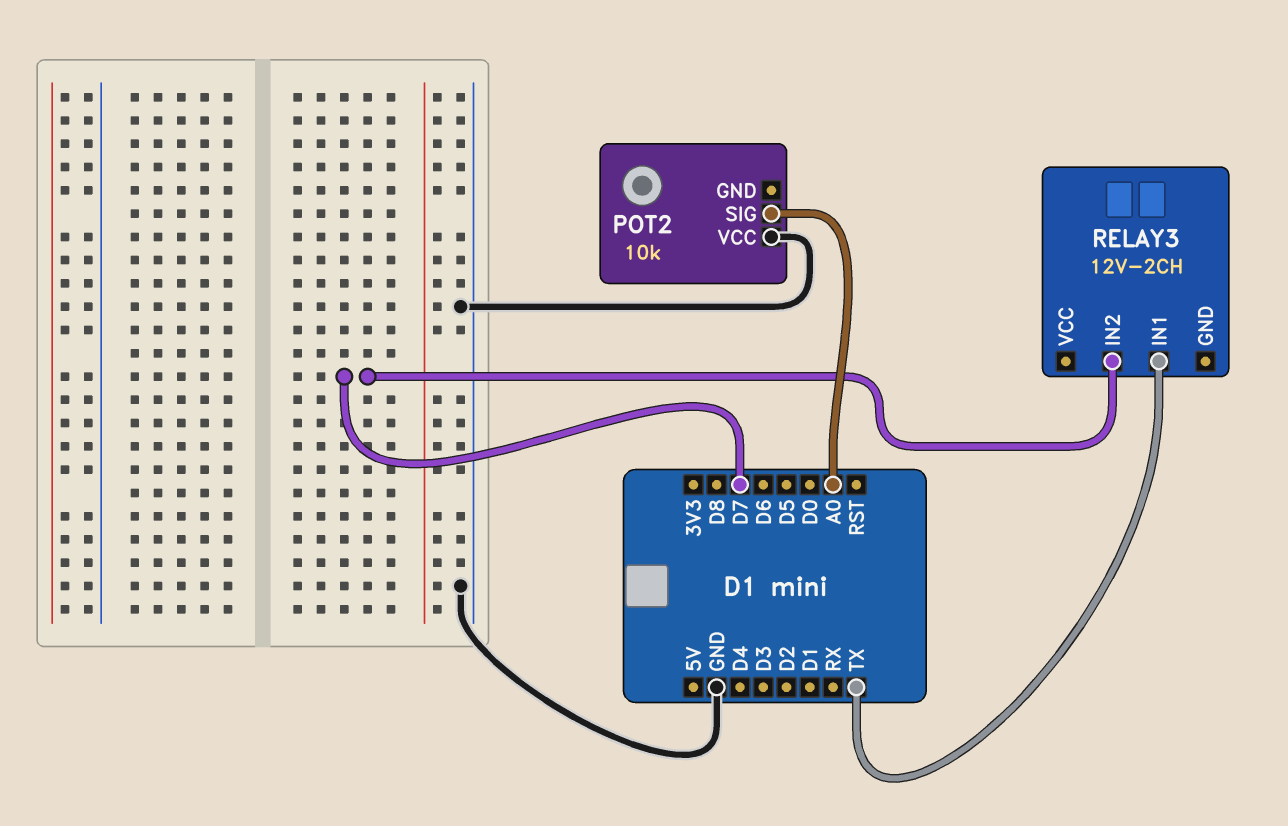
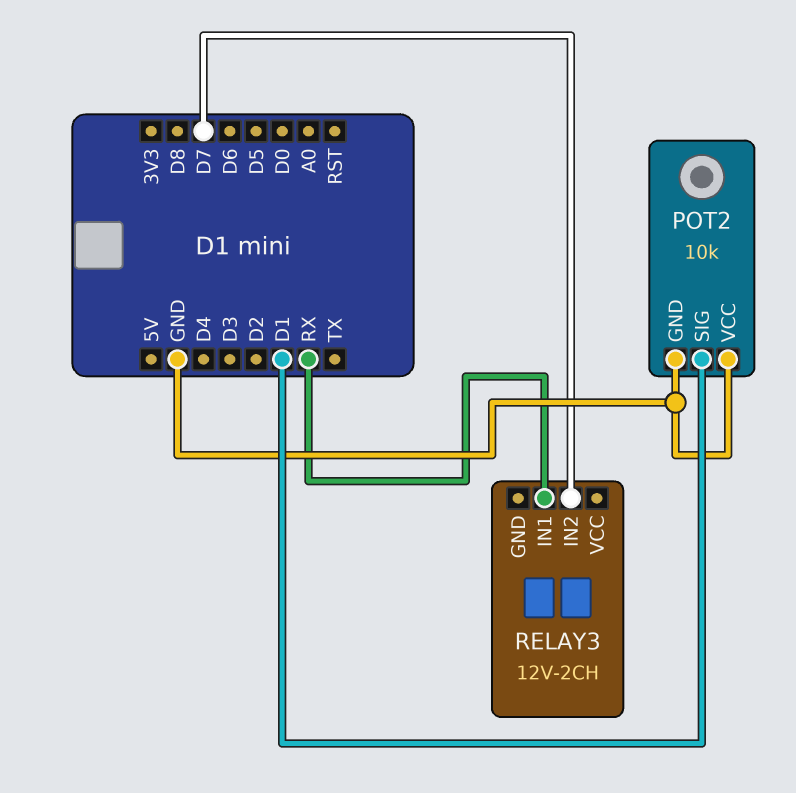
POT2 pin GND: none -> GND
POT2 pin SIG: A0 -> D1
RELAY3 pin IN1: TX -> RX

